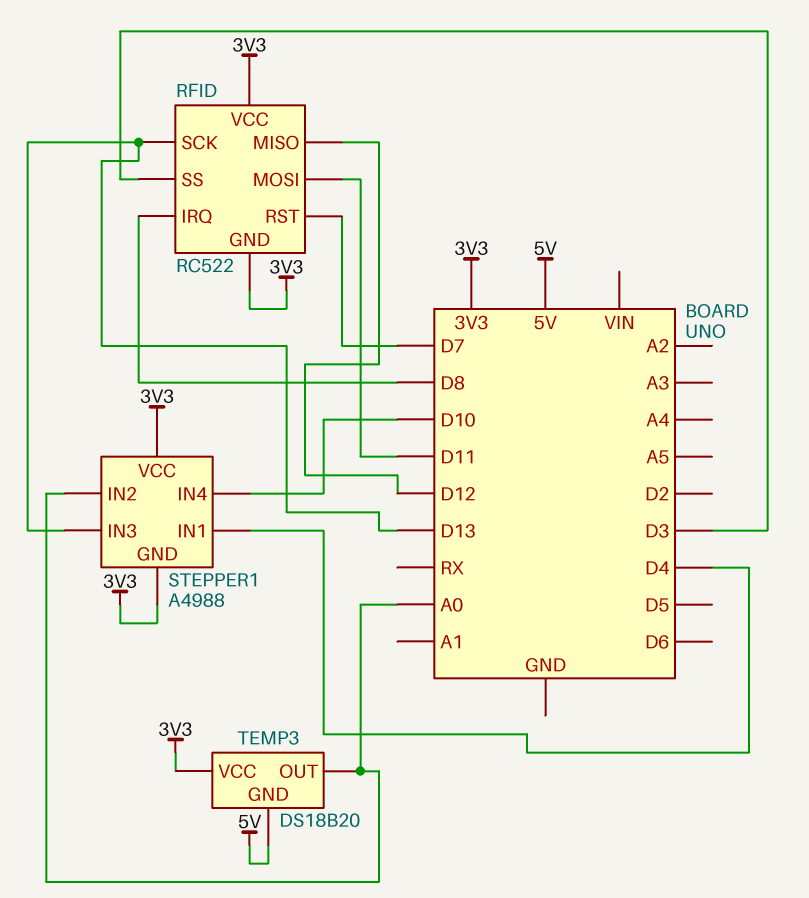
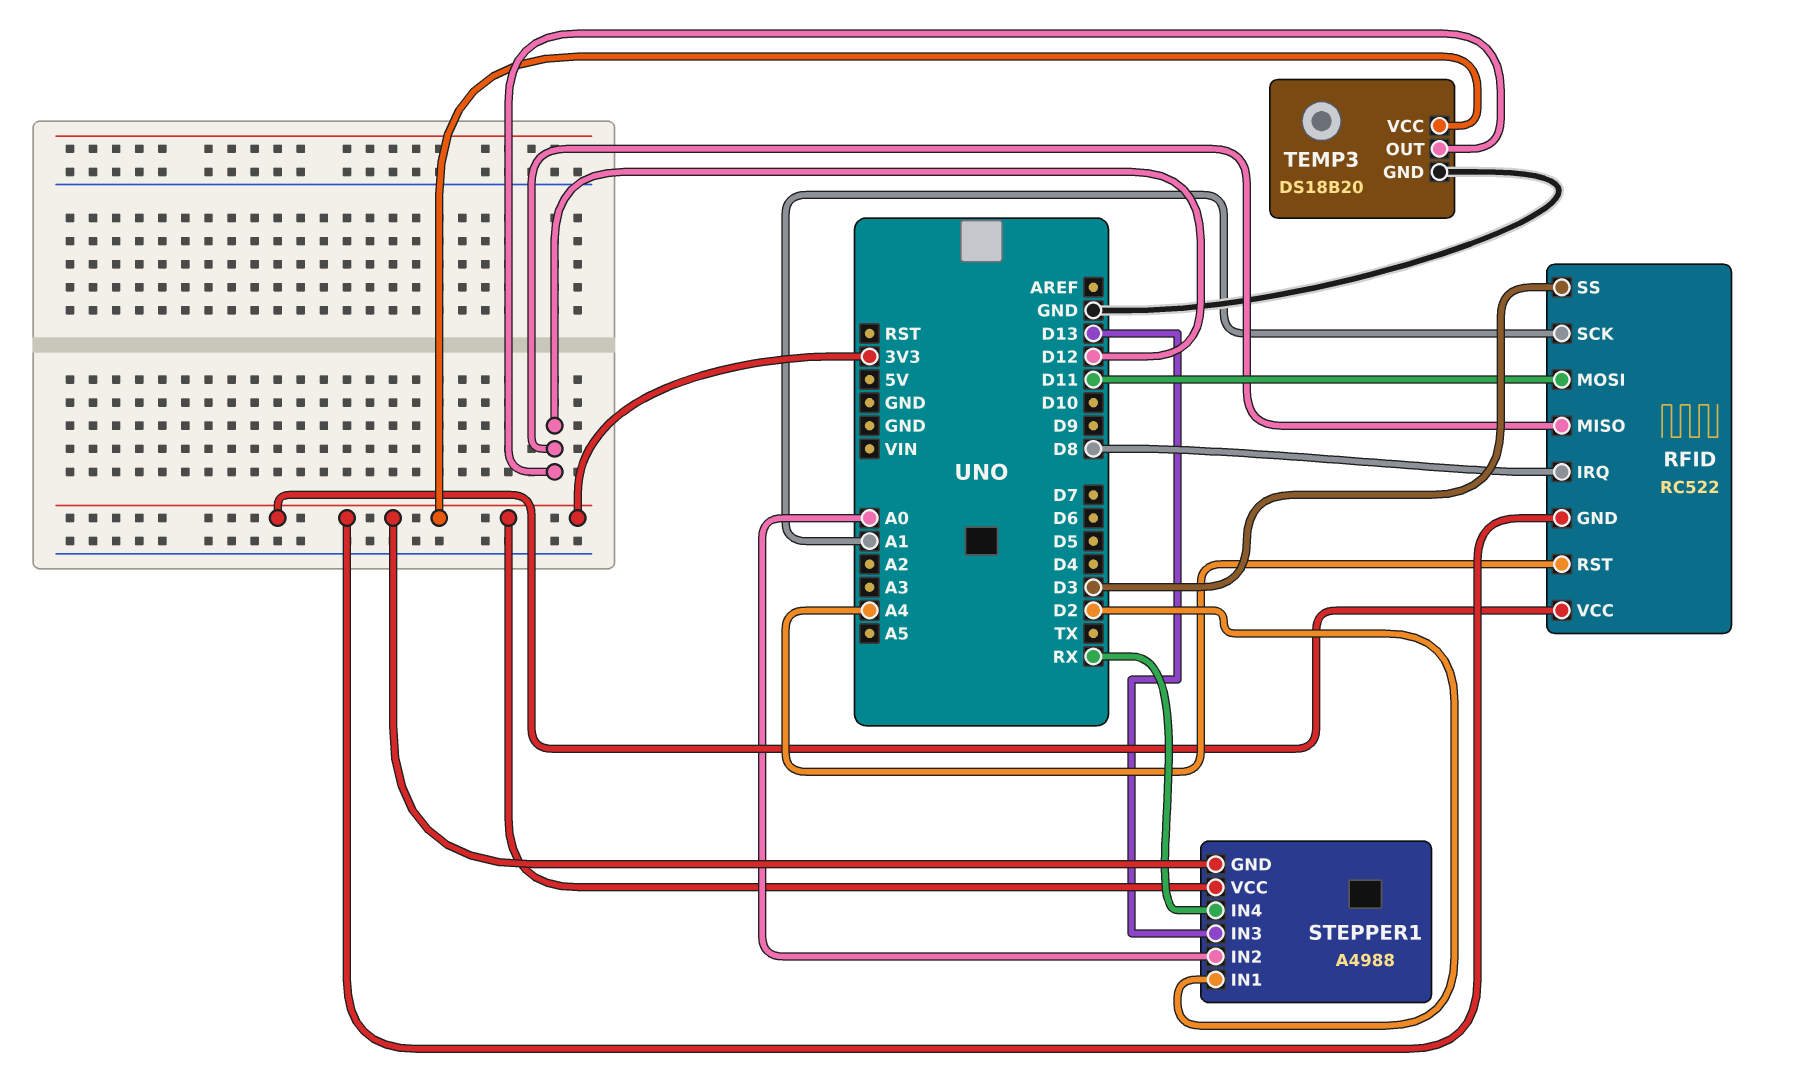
RFID pin RST: D7 -> A4
RFID pin SCK: D13 -> A1
STEPPER1 pin IN1: D4 -> D2
STEPPER1 pin IN4: D10 -> RX
TEMP3 pin GND: 5V -> GND
TEMP3 pin OUT: A0 -> D12

